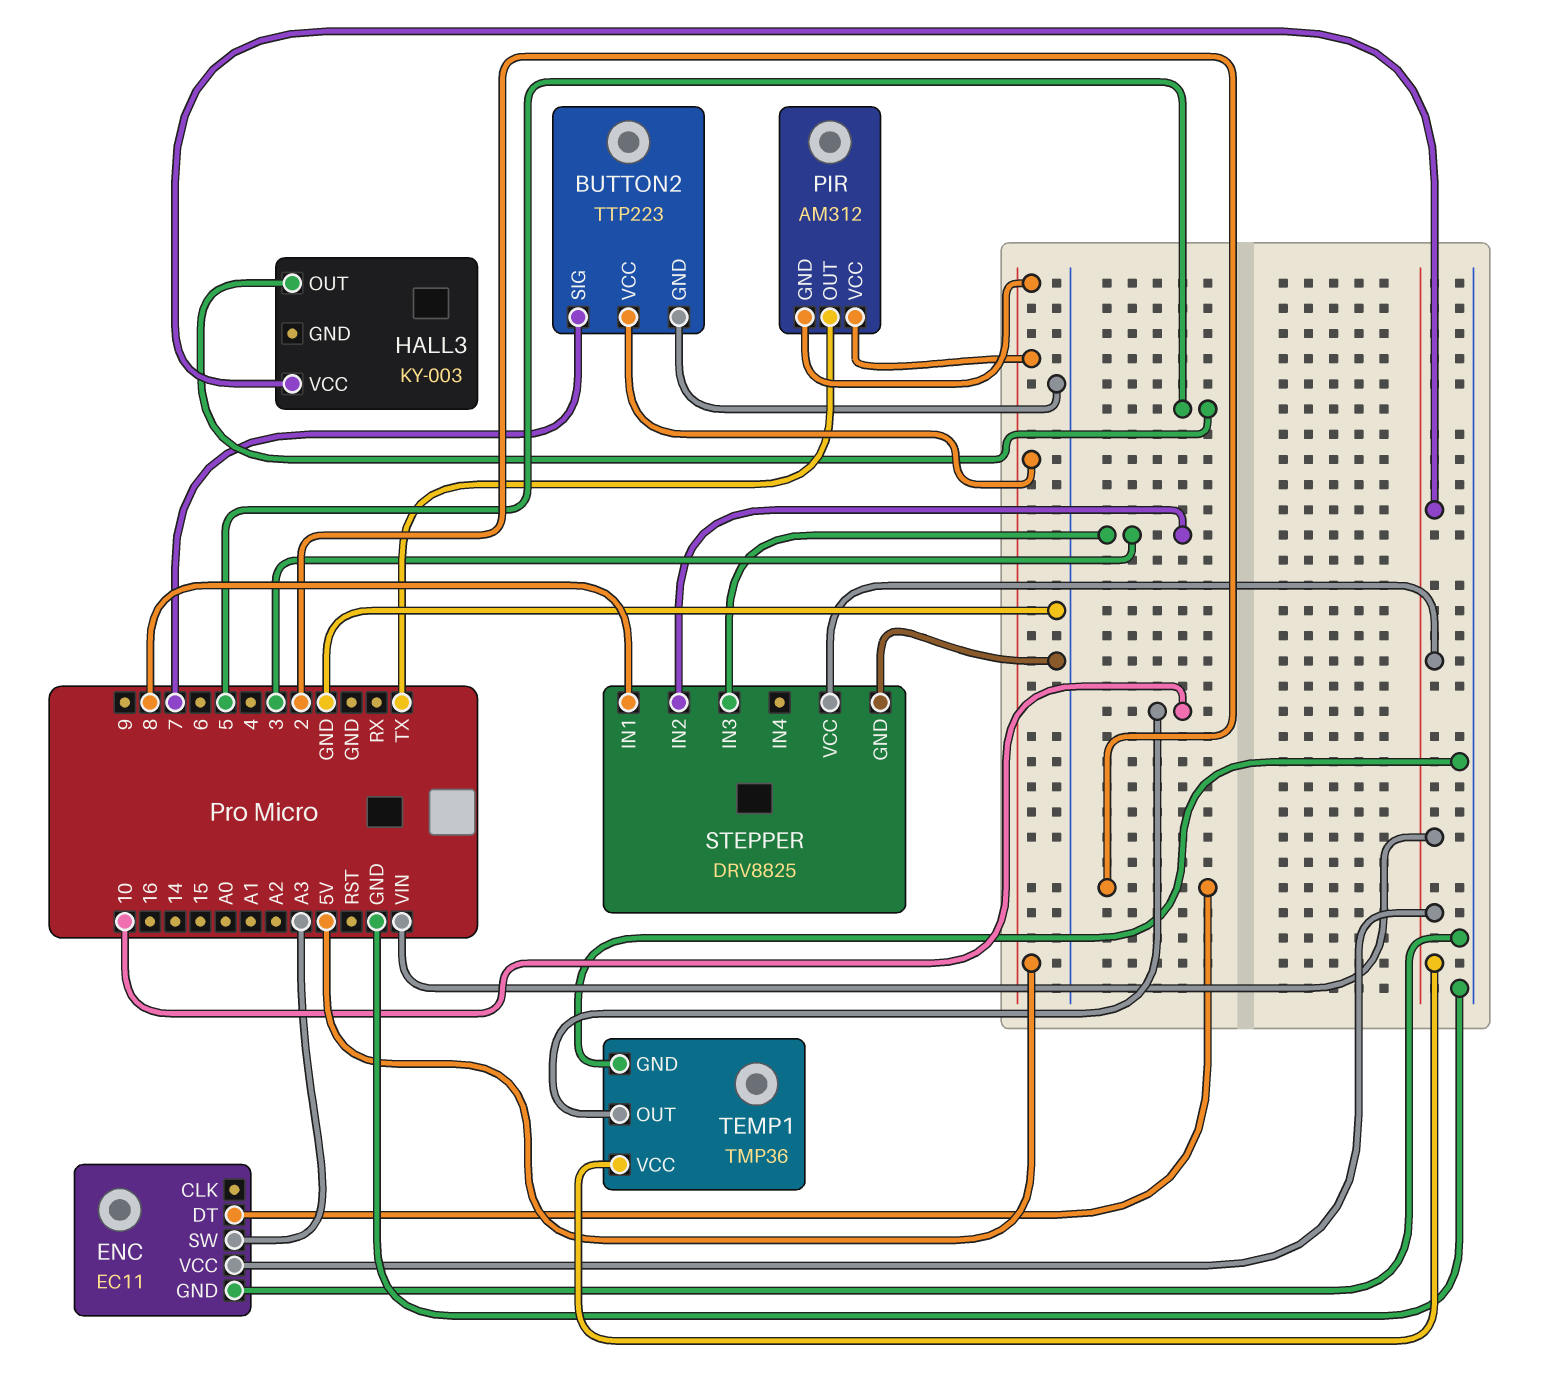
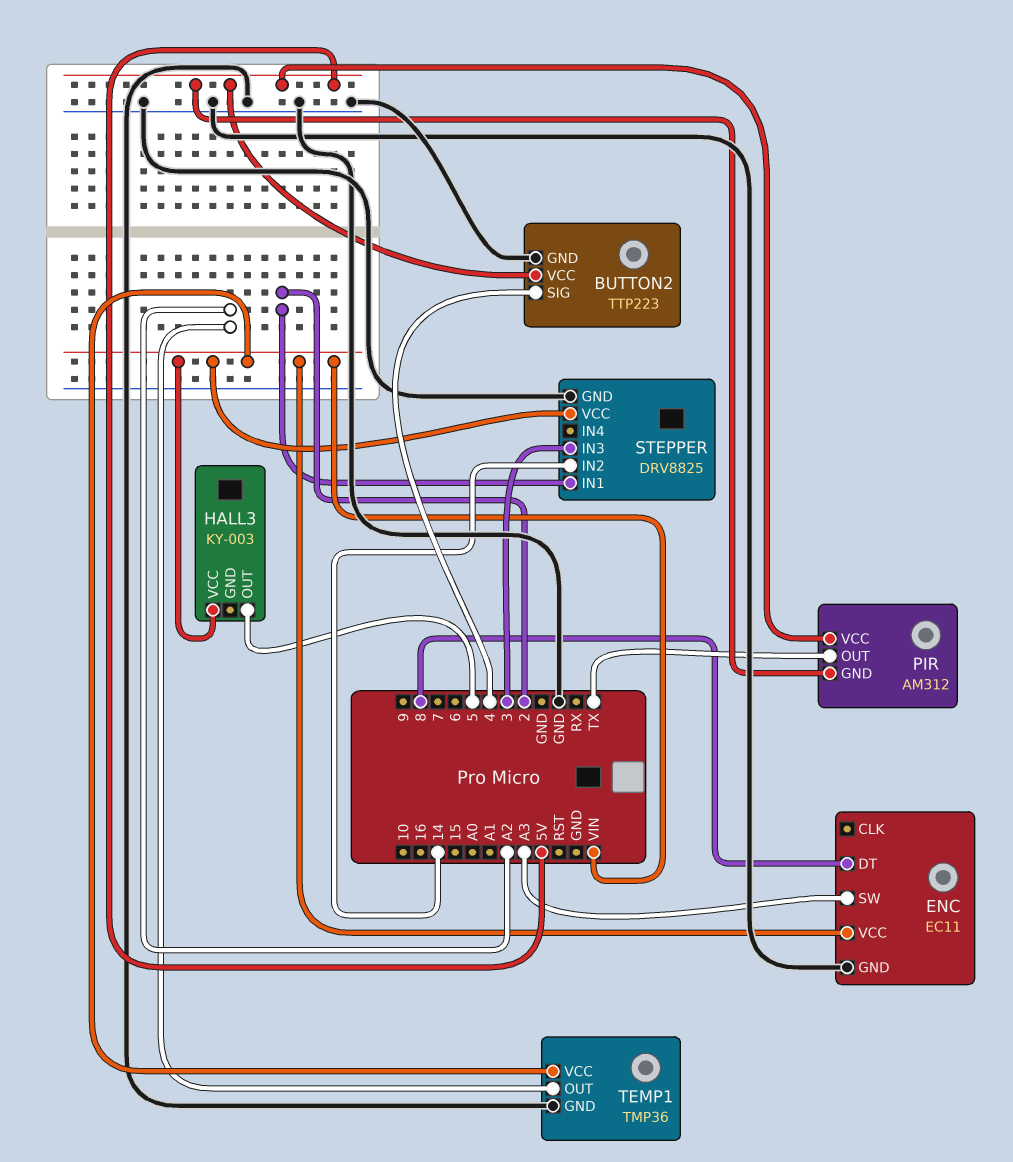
BUTTON2 pin SIG: 7 -> 4
ENC pin DT: 2 -> 8
STEPPER pin IN1: 8 -> 2
STEPPER pin IN2: 3 -> 14
TEMP1 pin OUT: 10 -> A2

